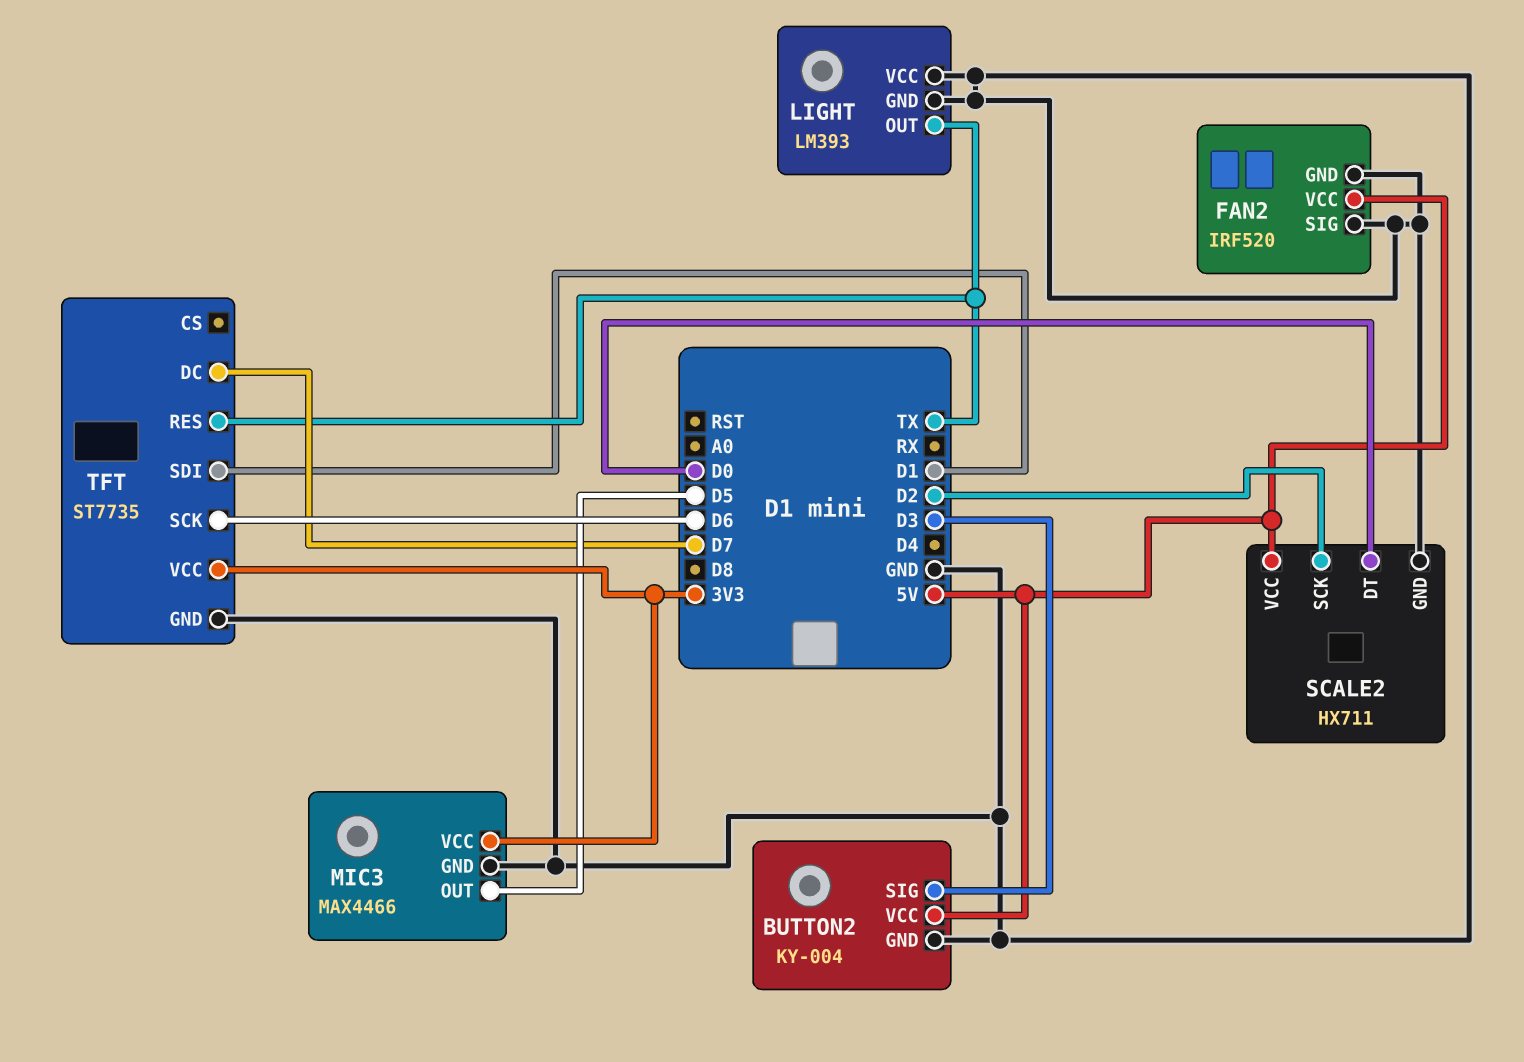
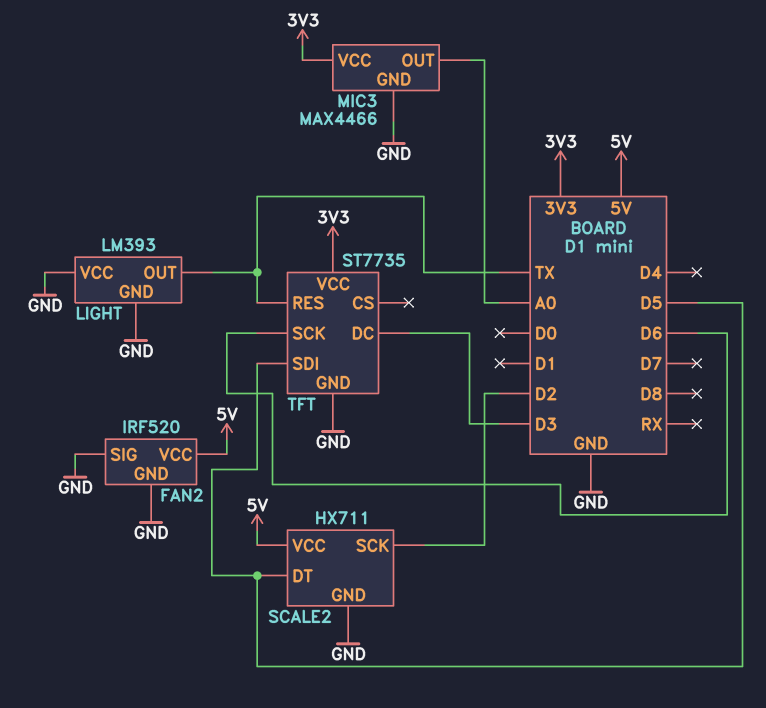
BUTTON2: KY-004 -> none
BUTTON2 pin GND: GND -> none
BUTTON2 pin SIG: D3 -> none
BUTTON2 pin VCC: 5V -> none
MIC3 pin OUT: D5 -> A0
SCALE2 pin DT: D0 -> D5
TFT pin DC: D7 -> D3
TFT pin SDI: D1 -> D5

